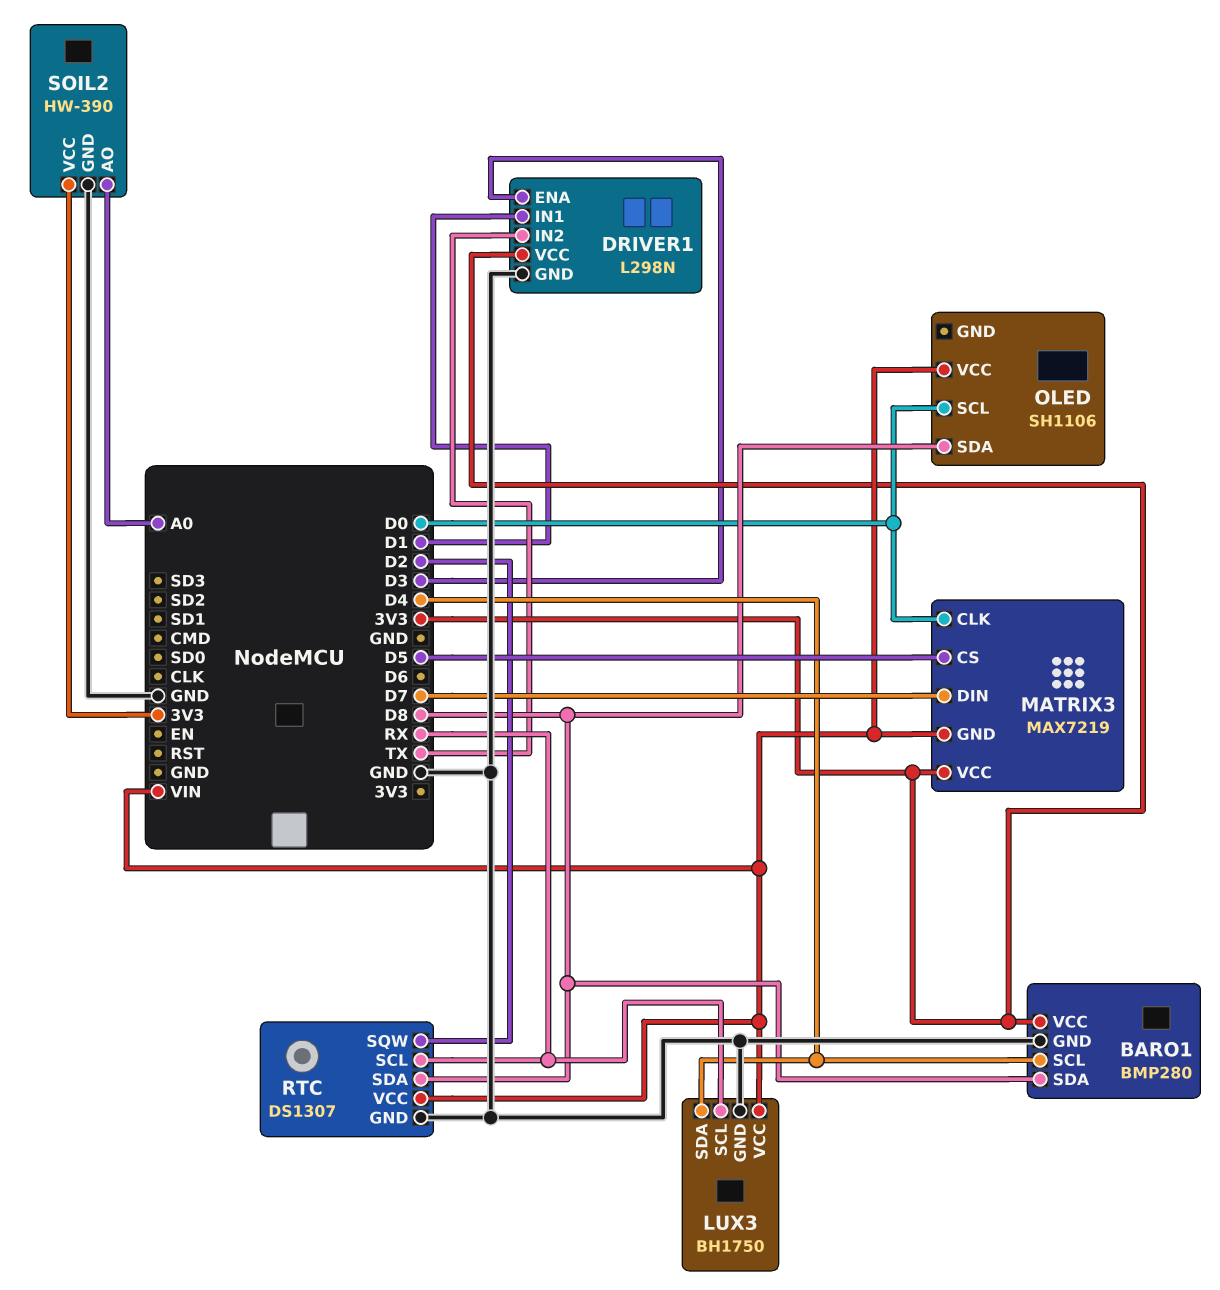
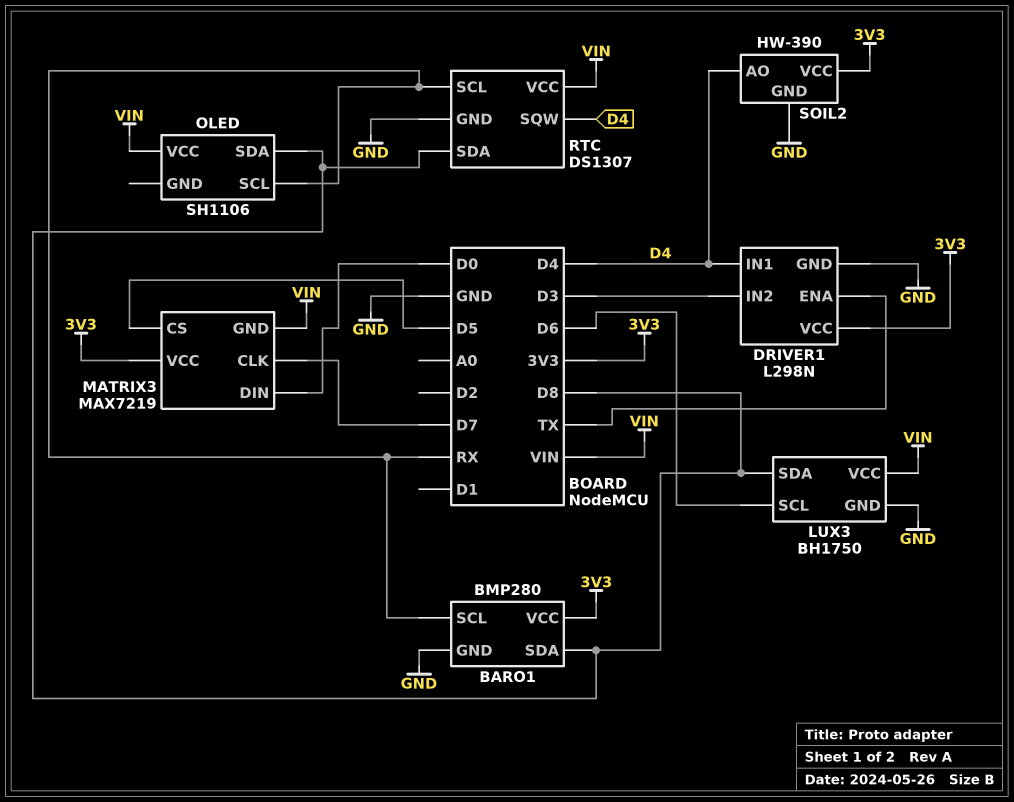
BARO1 pin SCL: D4 -> RX
DRIVER1 pin ENA: D3 -> TX
DRIVER1 pin IN1: D1 -> D4
DRIVER1 pin IN2: TX -> D3
LUX3 pin SCL: RX -> D6
LUX3 pin SDA: D4 -> D8
MATRIX3 pin CLK: D0 -> D7
MATRIX3 pin DIN: D7 -> D0
OLED pin SCL: D0 -> RX
RTC pin SQW: D2 -> D4
SOIL2 pin AO: A0 -> D4

